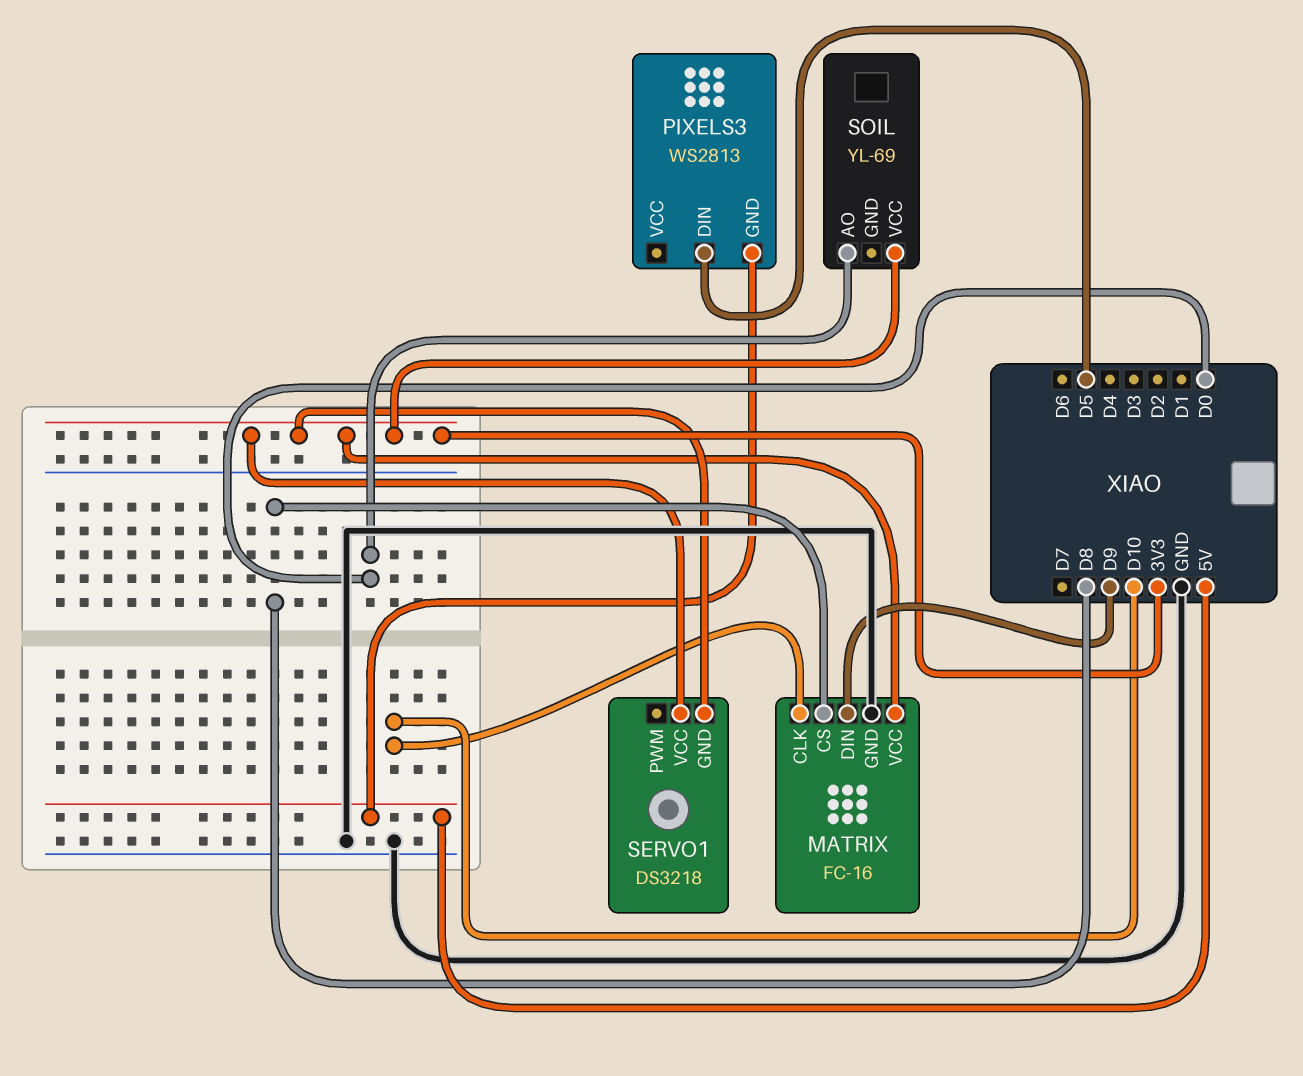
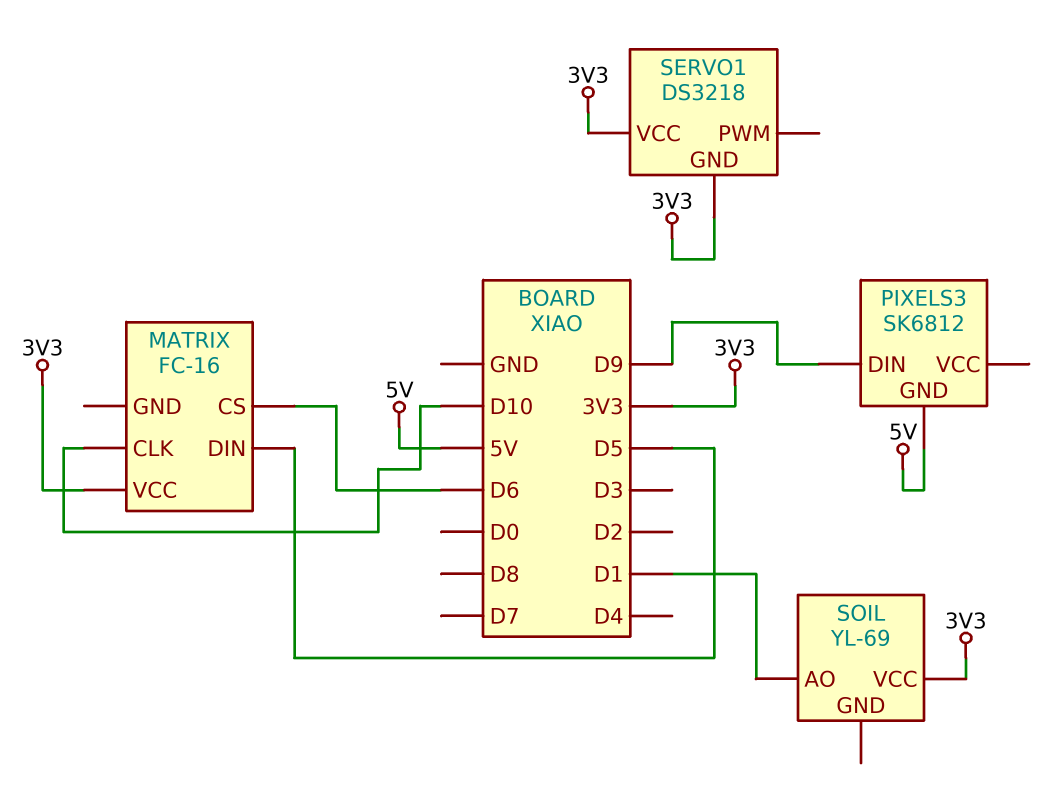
MATRIX pin CS: D8 -> D6
MATRIX pin DIN: D9 -> D5
MATRIX pin GND: GND -> none
PIXELS3: WS2813 -> SK6812
PIXELS3 pin DIN: D5 -> D9
SOIL pin AO: D0 -> D1

